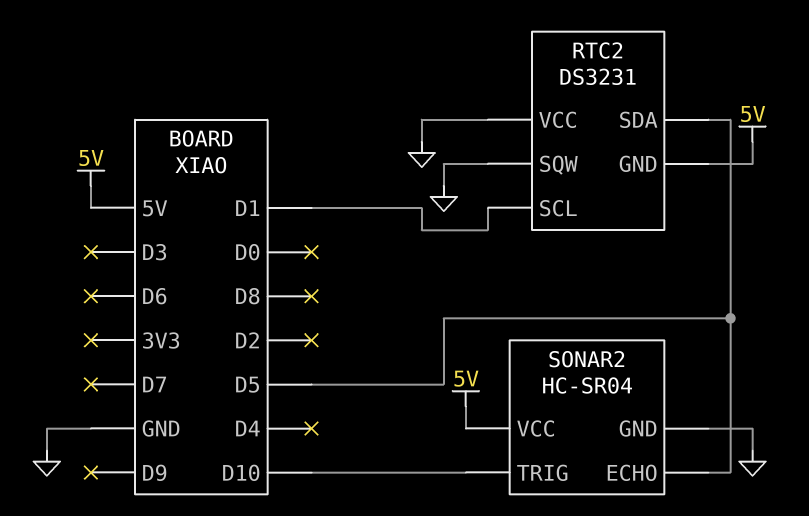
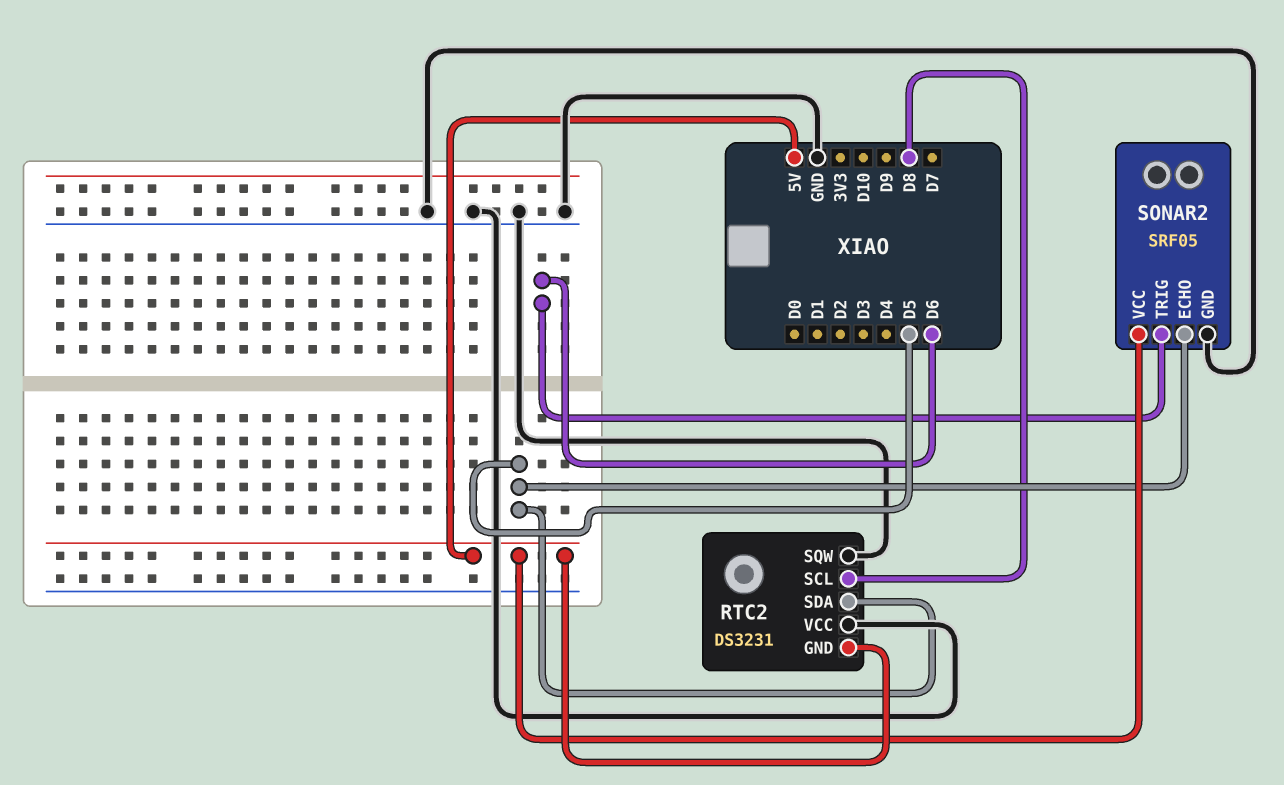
RTC2 pin SCL: D1 -> D8
SONAR2: HC-SR04 -> SRF05
SONAR2 pin TRIG: D10 -> D6

